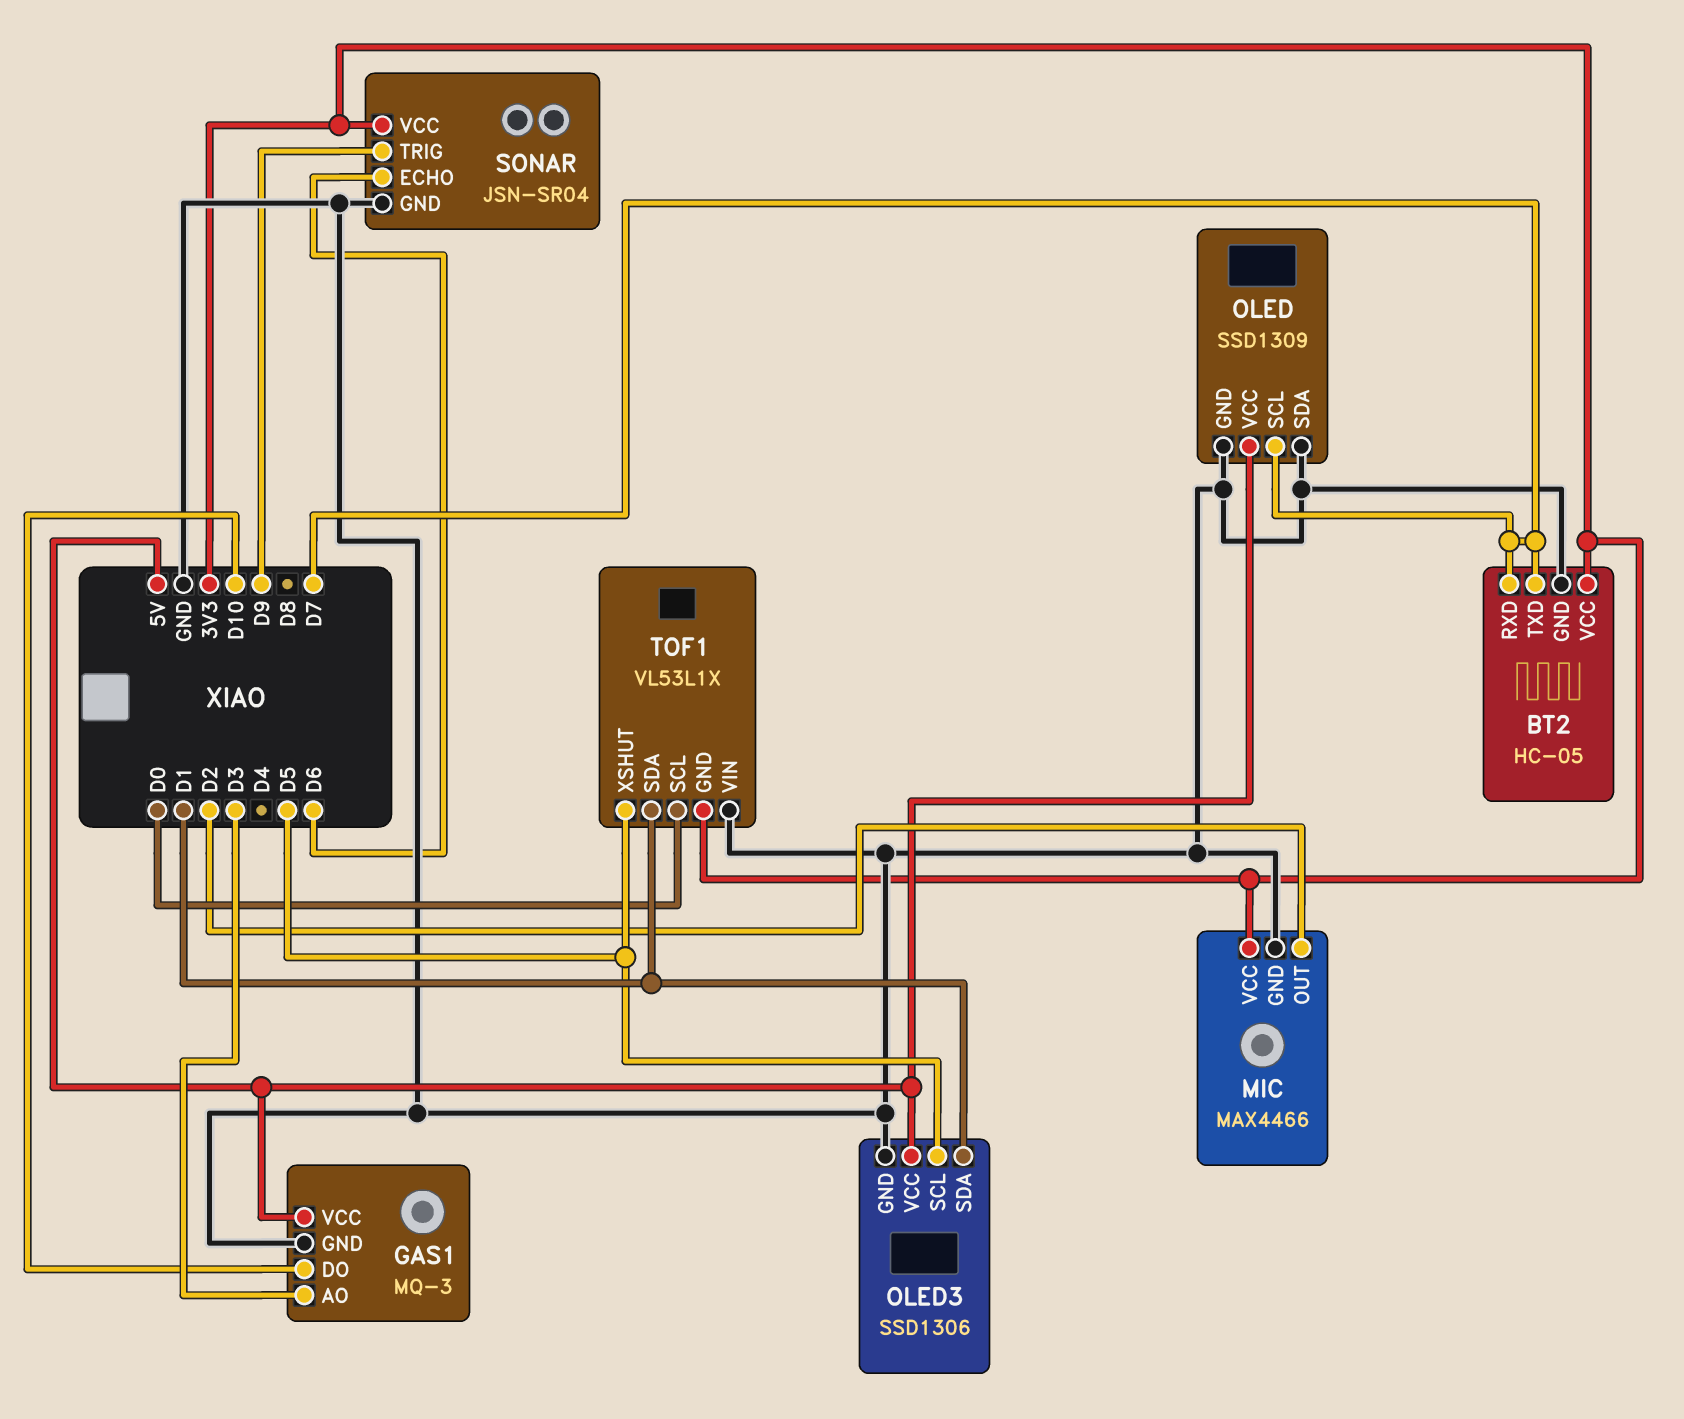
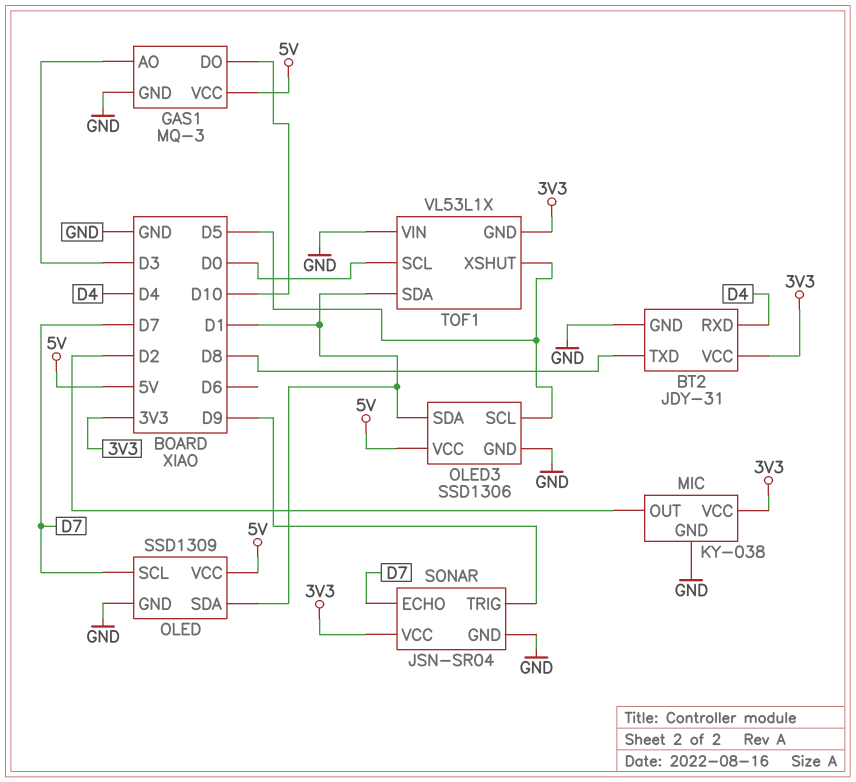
BT2: HC-05 -> JDY-31
BT2 pin RXD: D7 -> D4
BT2 pin TXD: D7 -> D8
MIC: MAX4466 -> KY-038
OLED pin SDA: GND -> D1
SONAR pin ECHO: D6 -> D7

